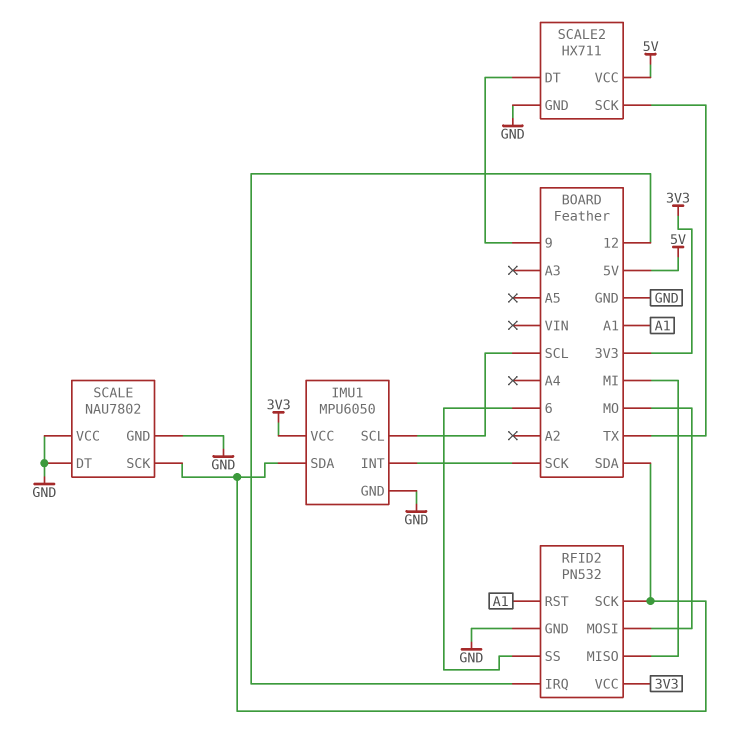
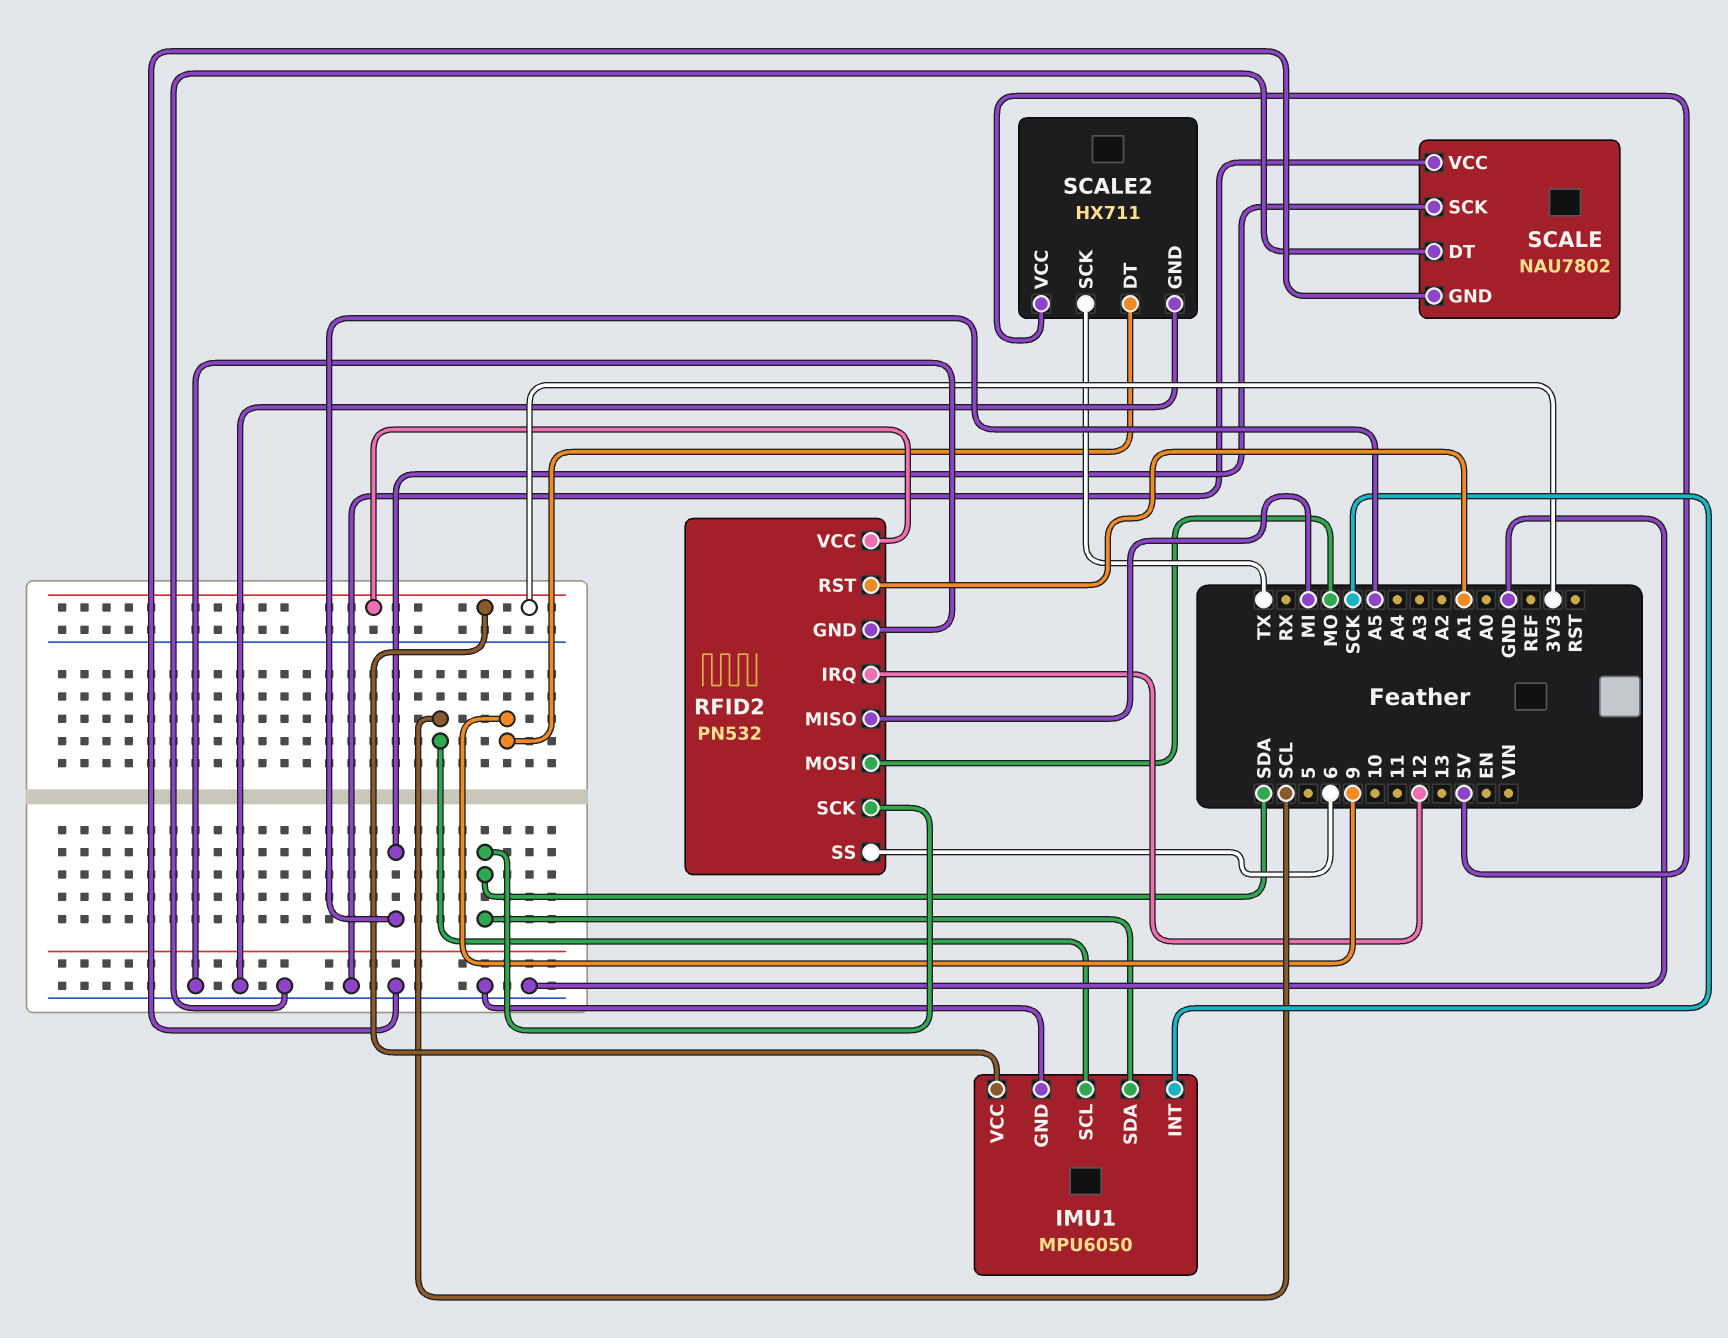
SCALE pin SCK: SDA -> A5

